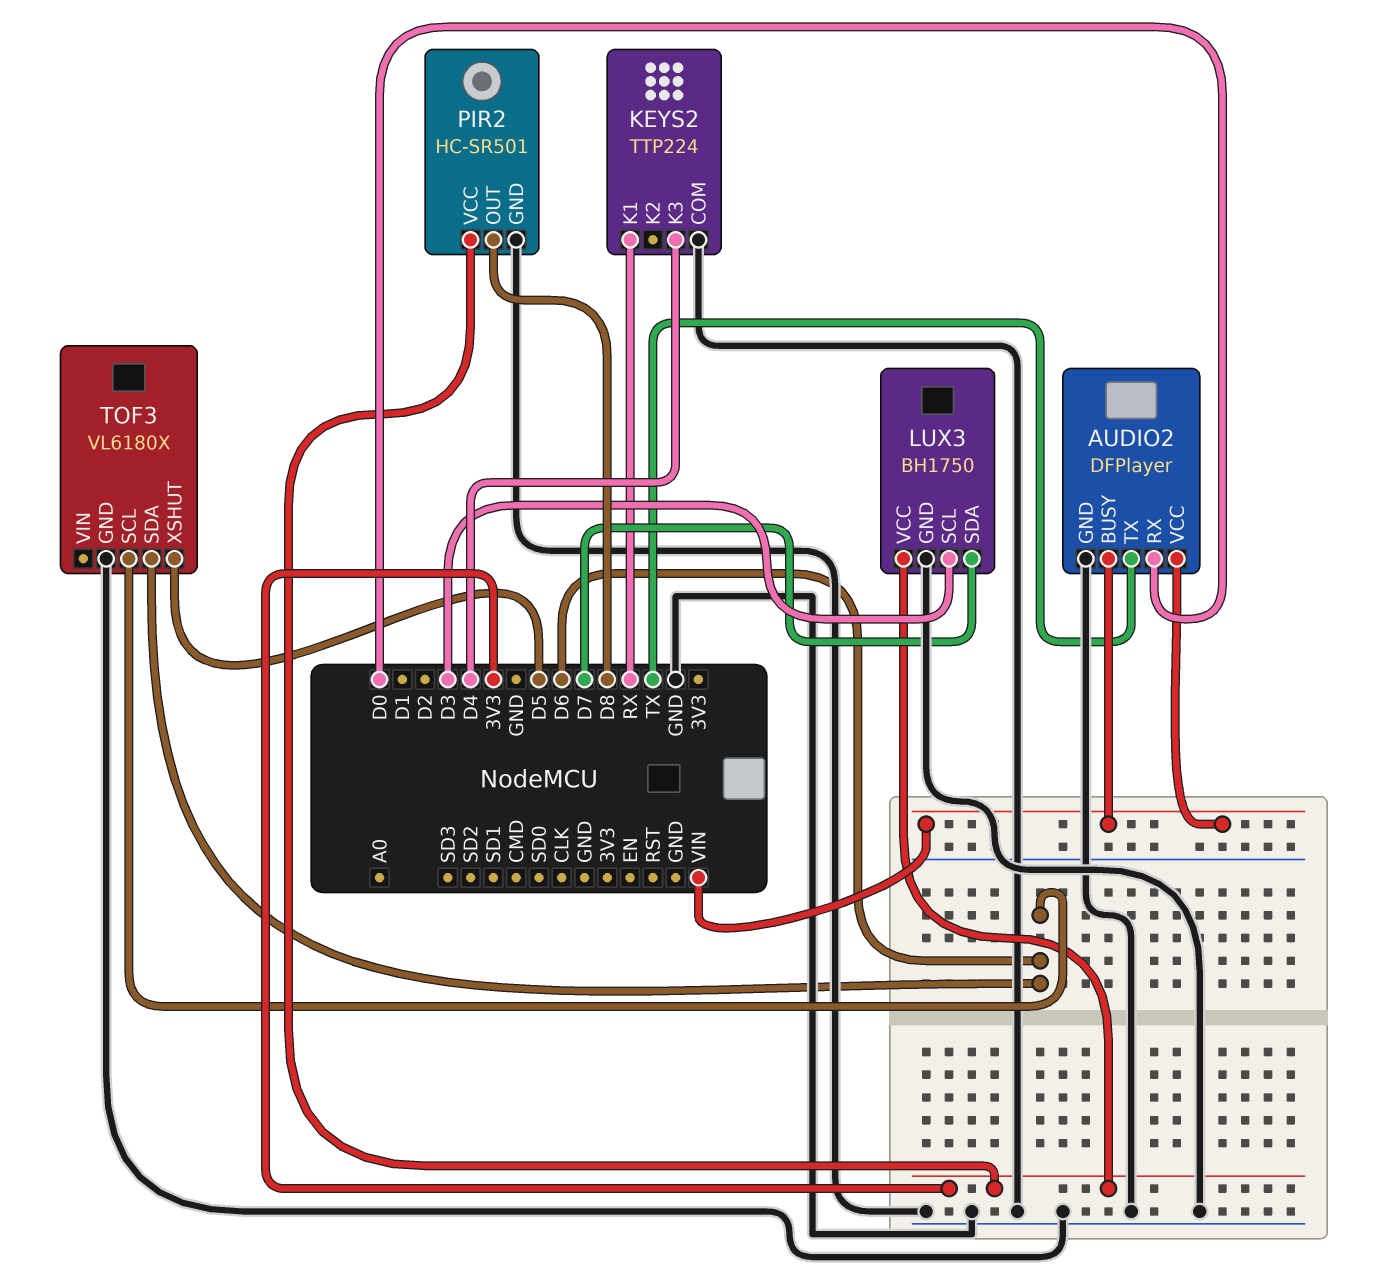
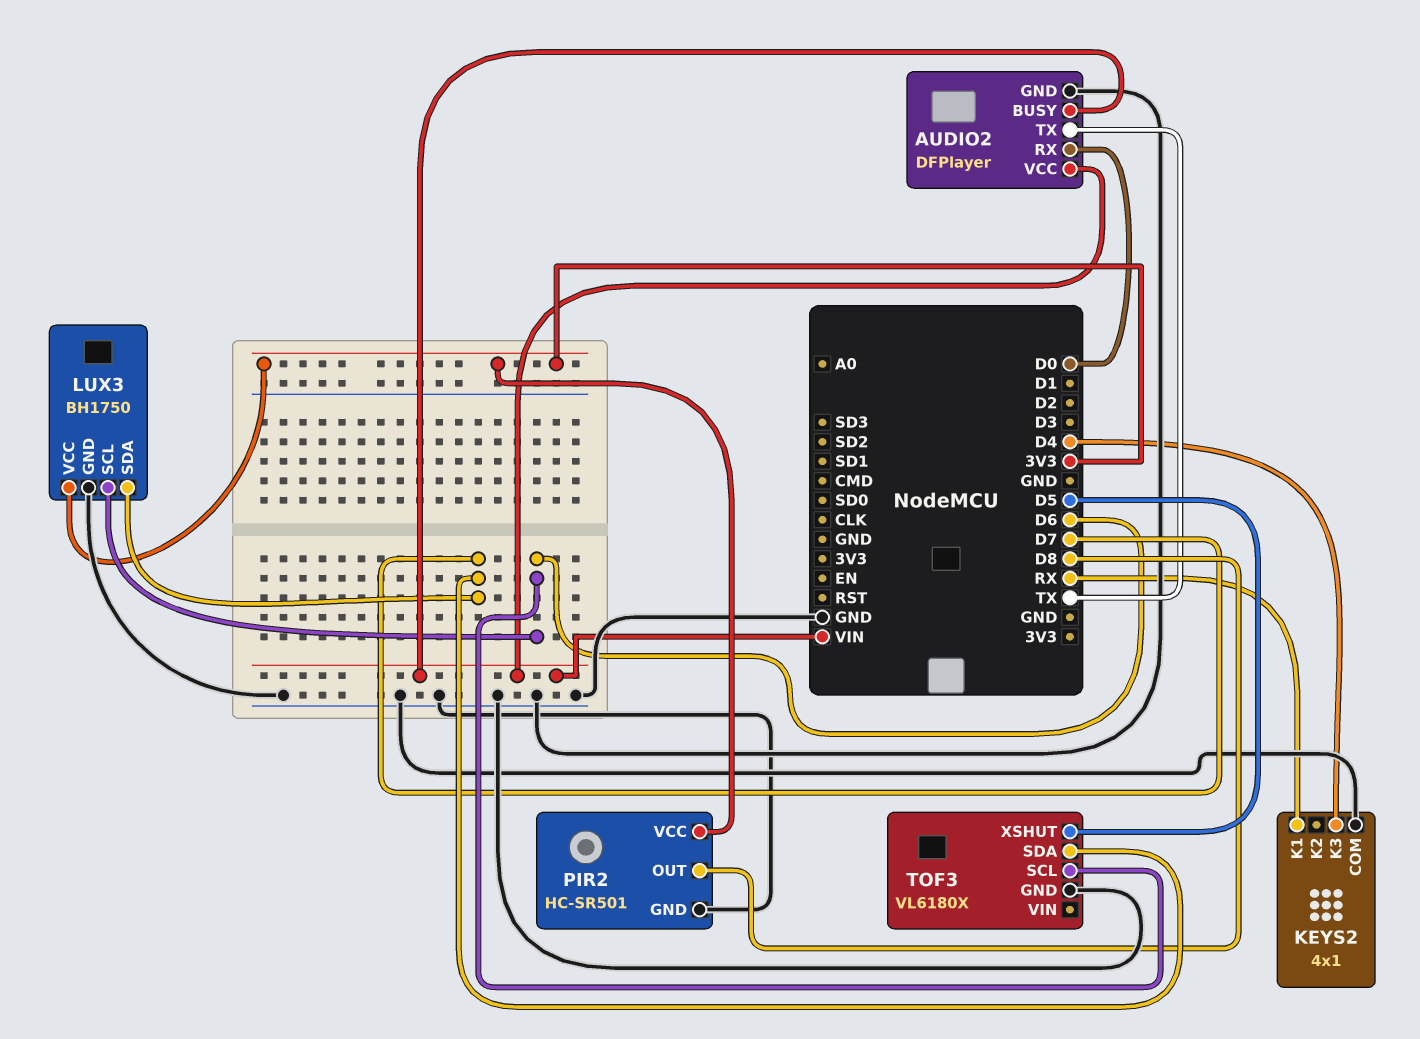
KEYS2: TTP224 -> 4x1
LUX3 pin SCL: D3 -> D6
TOF3 pin SDA: D6 -> D7

